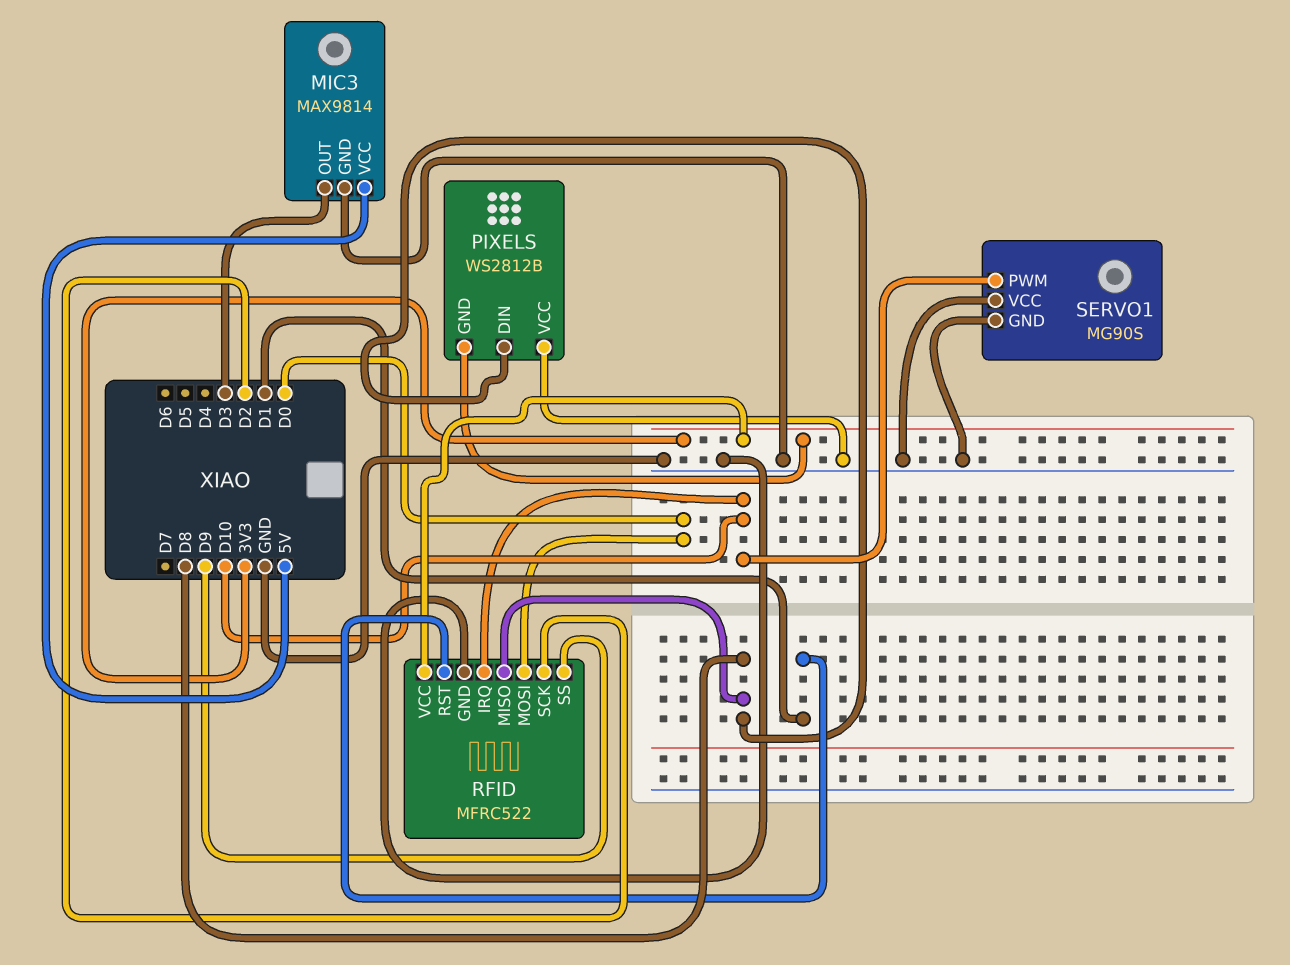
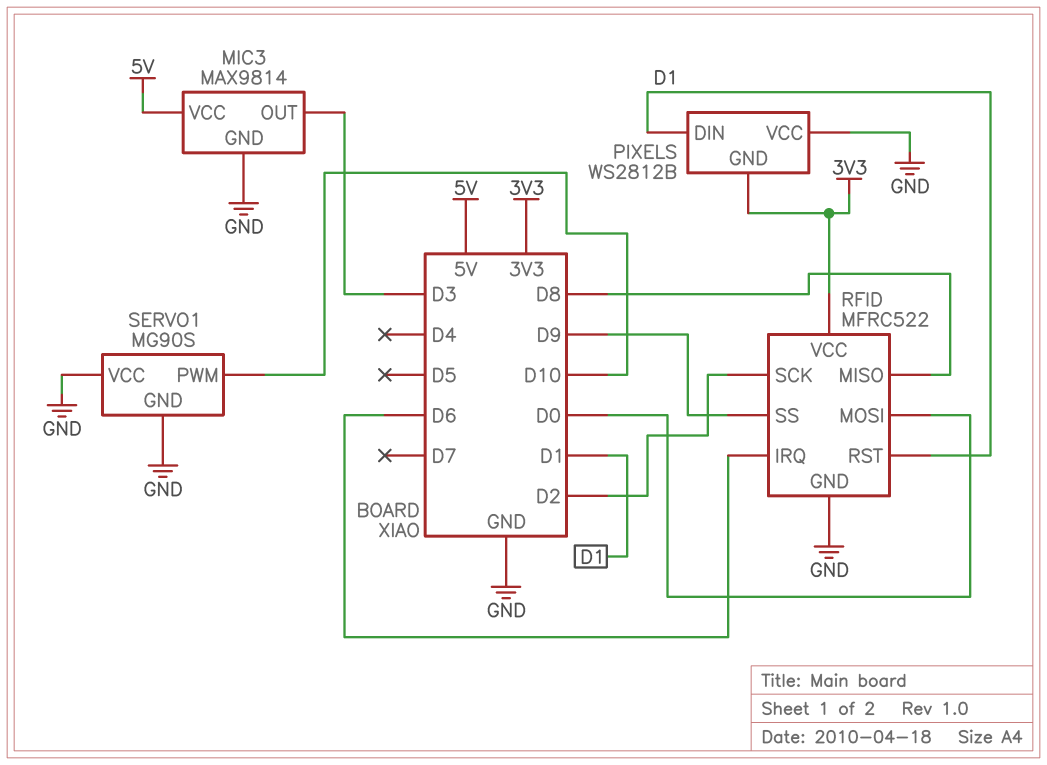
PIXELS pin DIN: D8 -> D1
RFID pin IRQ: D10 -> D6

